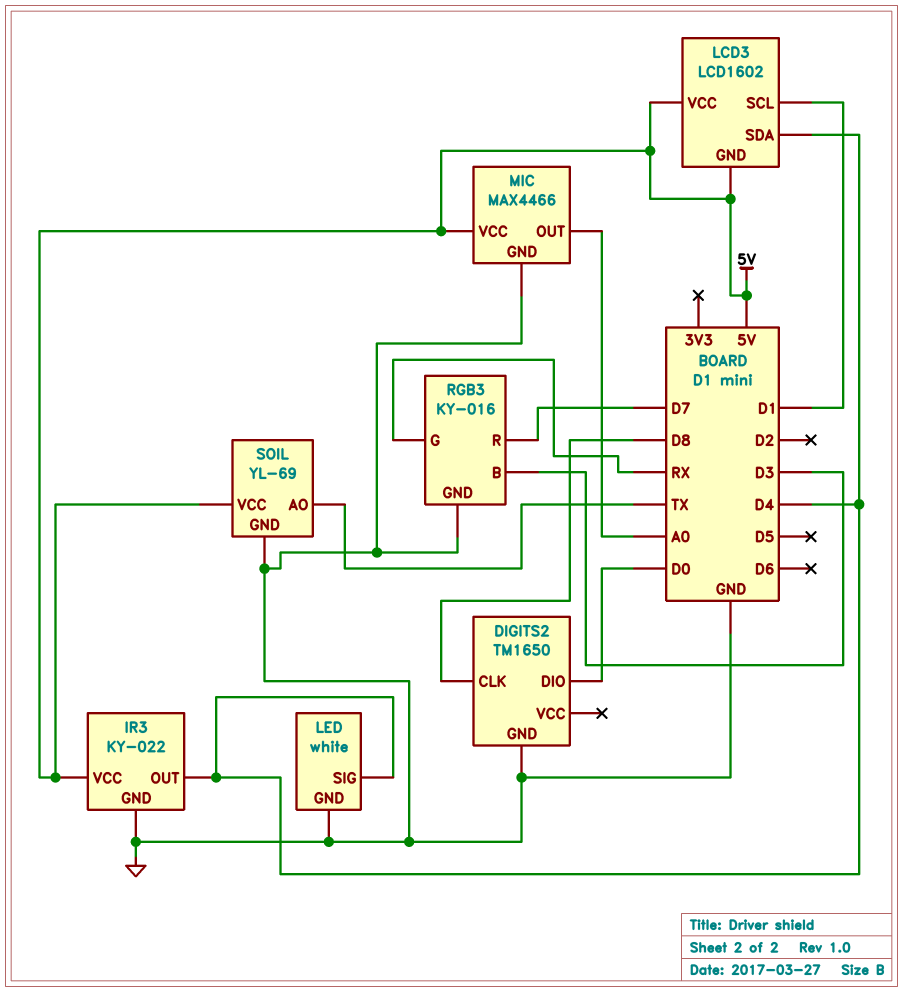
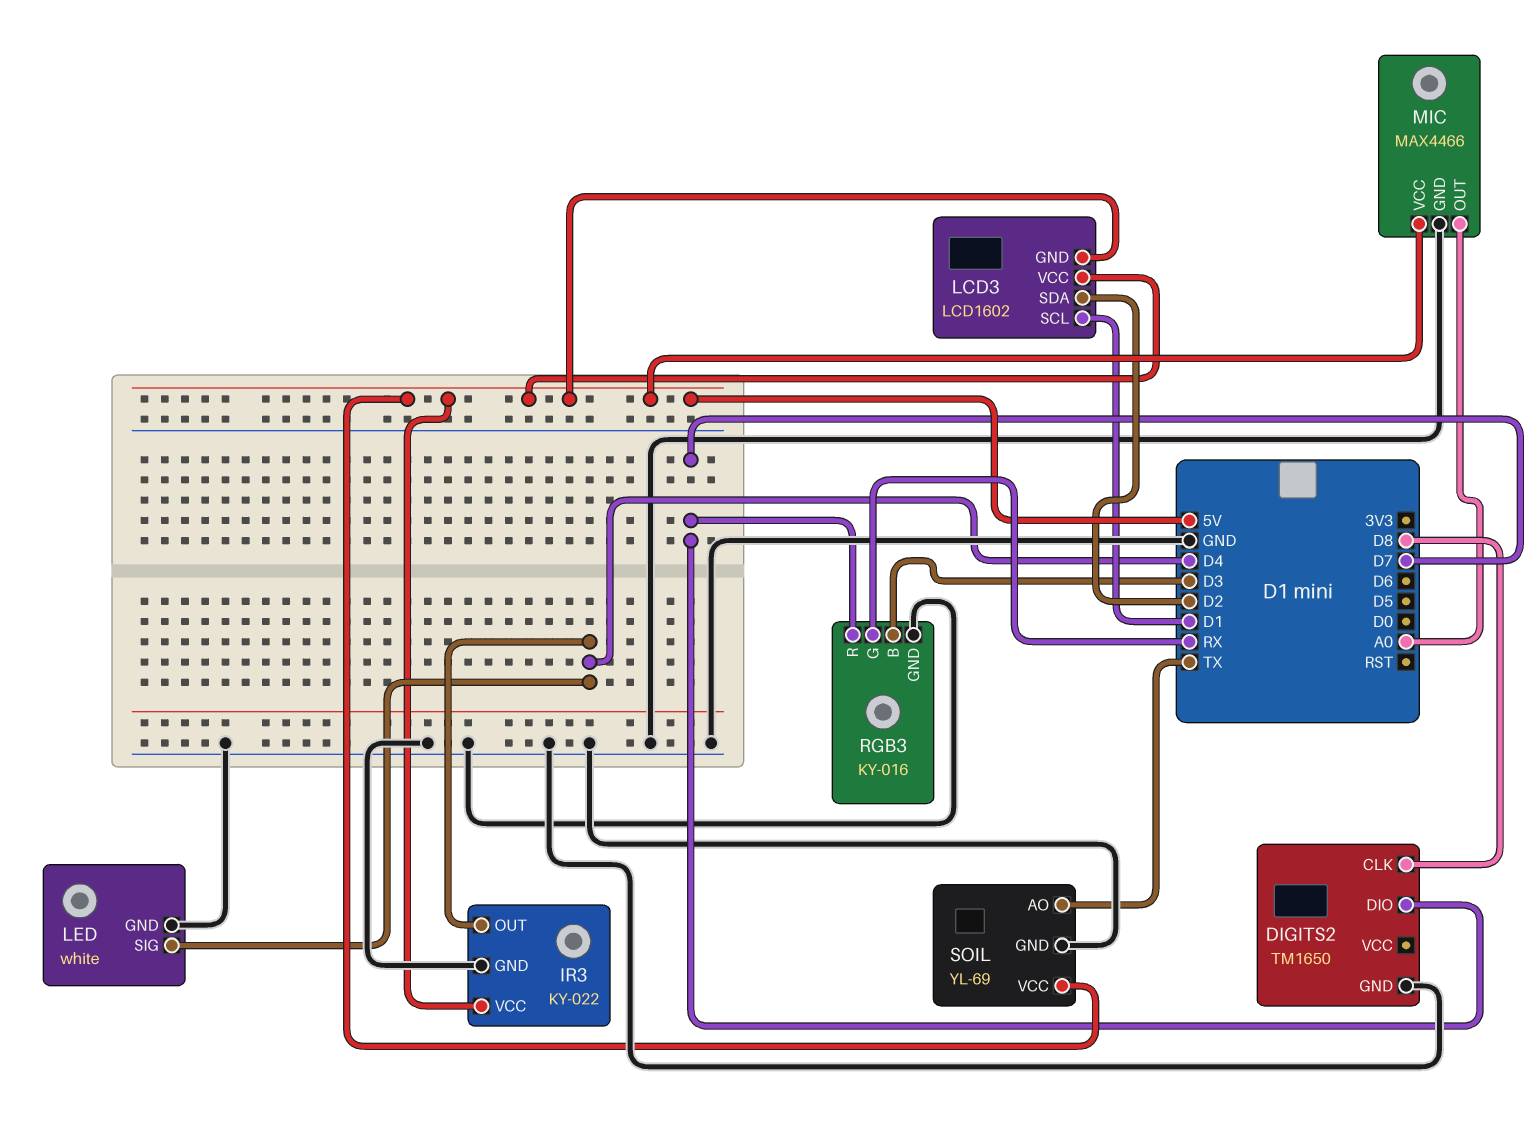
DIGITS2 pin DIO: D0 -> D7
LCD3 pin SDA: D4 -> D2

